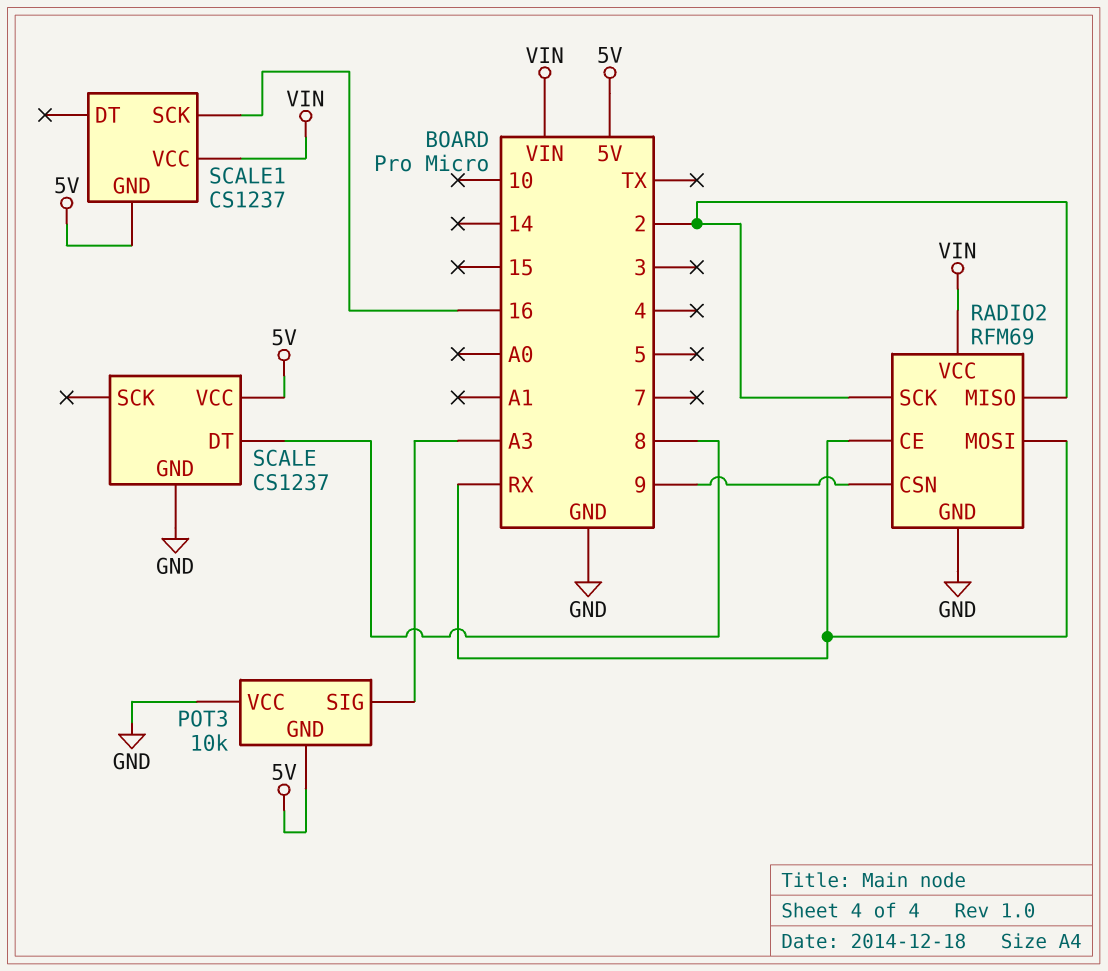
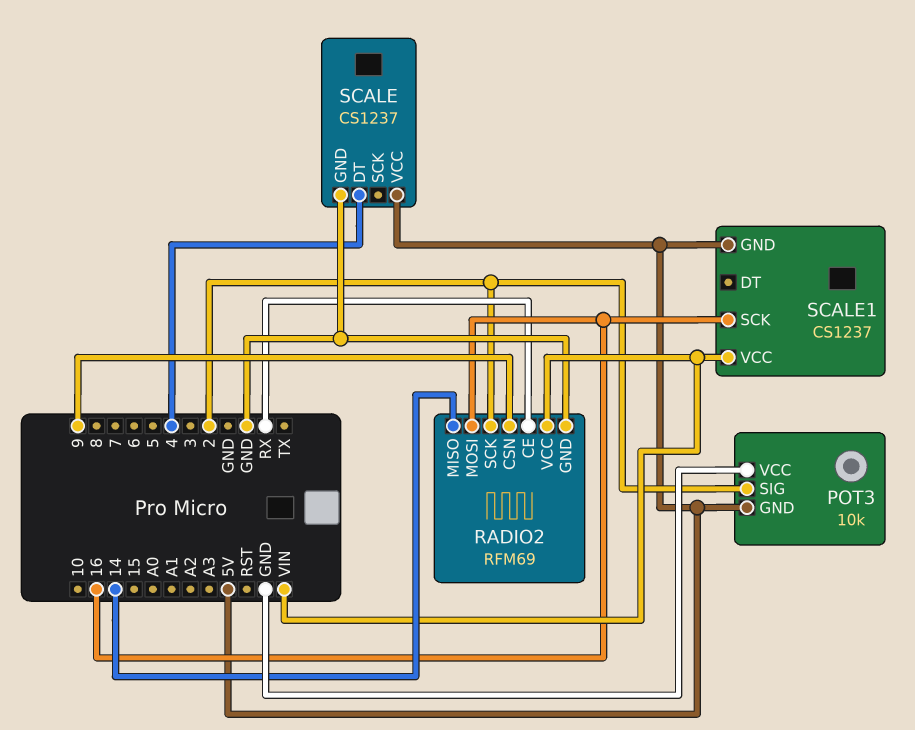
POT3 pin SIG: A3 -> 2
RADIO2 pin MISO: 2 -> 14
RADIO2 pin MOSI: RX -> 16
SCALE pin DT: 8 -> 4

